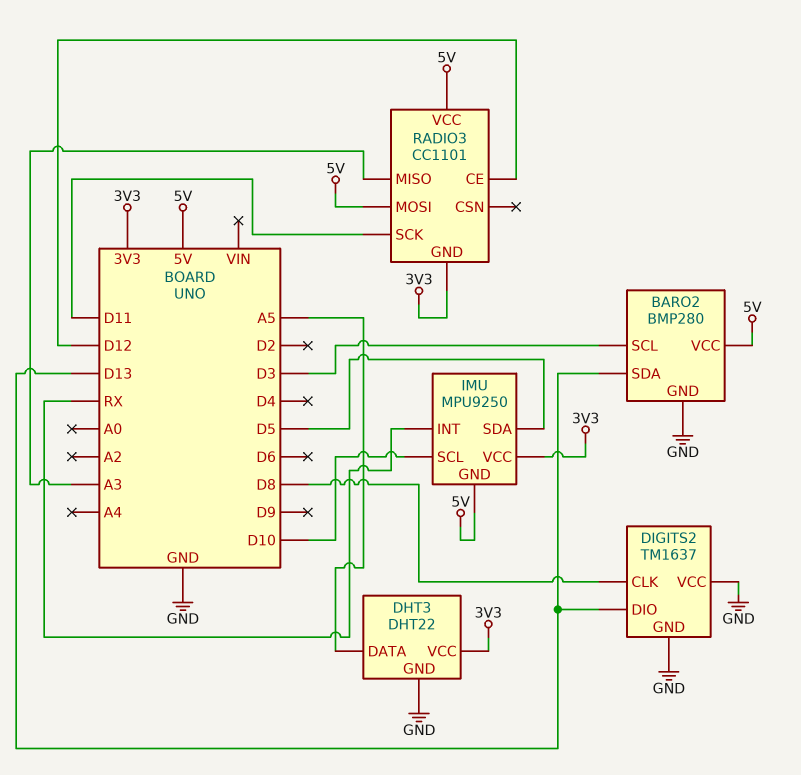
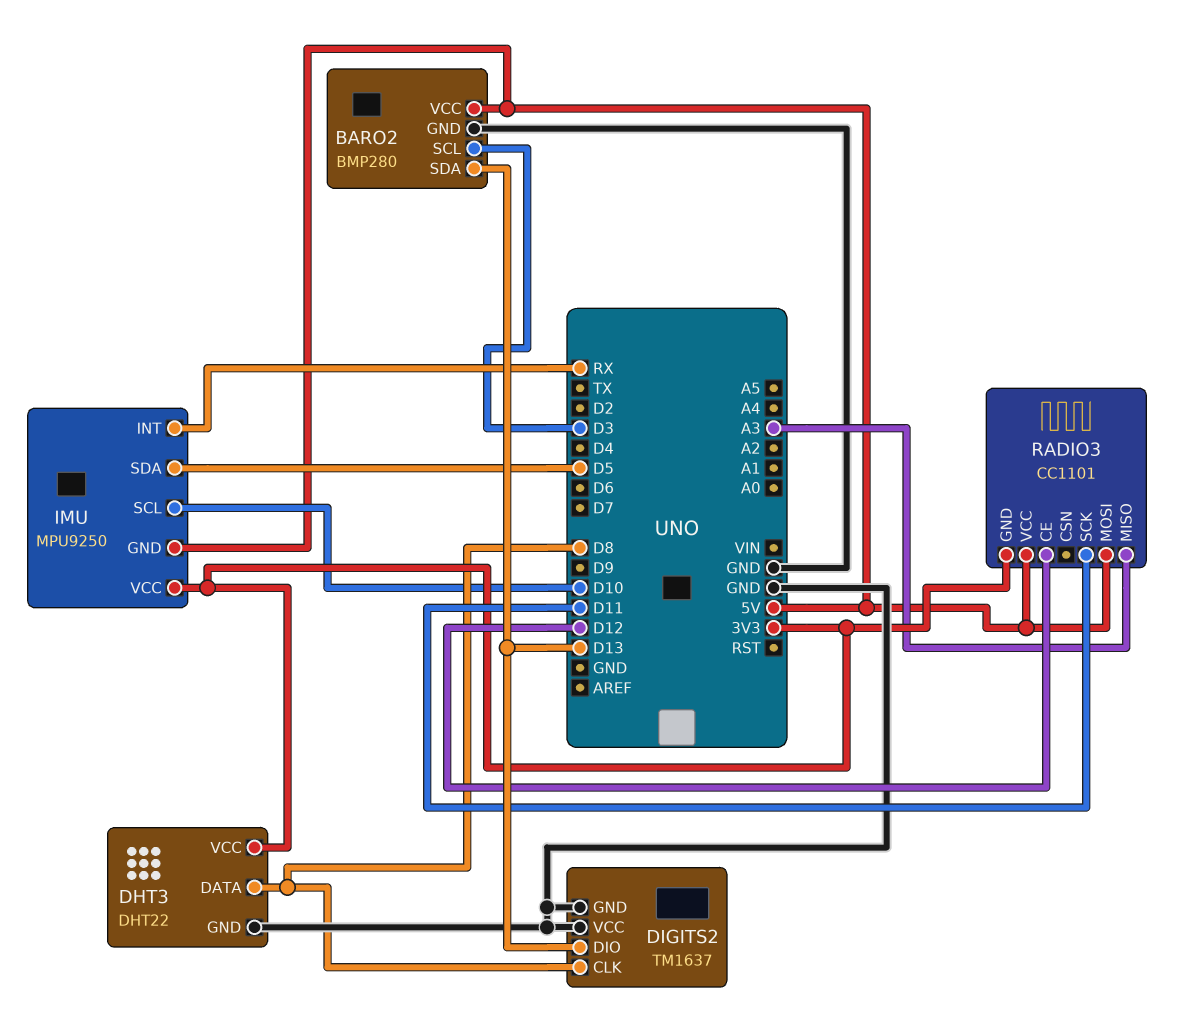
DHT3 pin DATA: A5 -> D8

